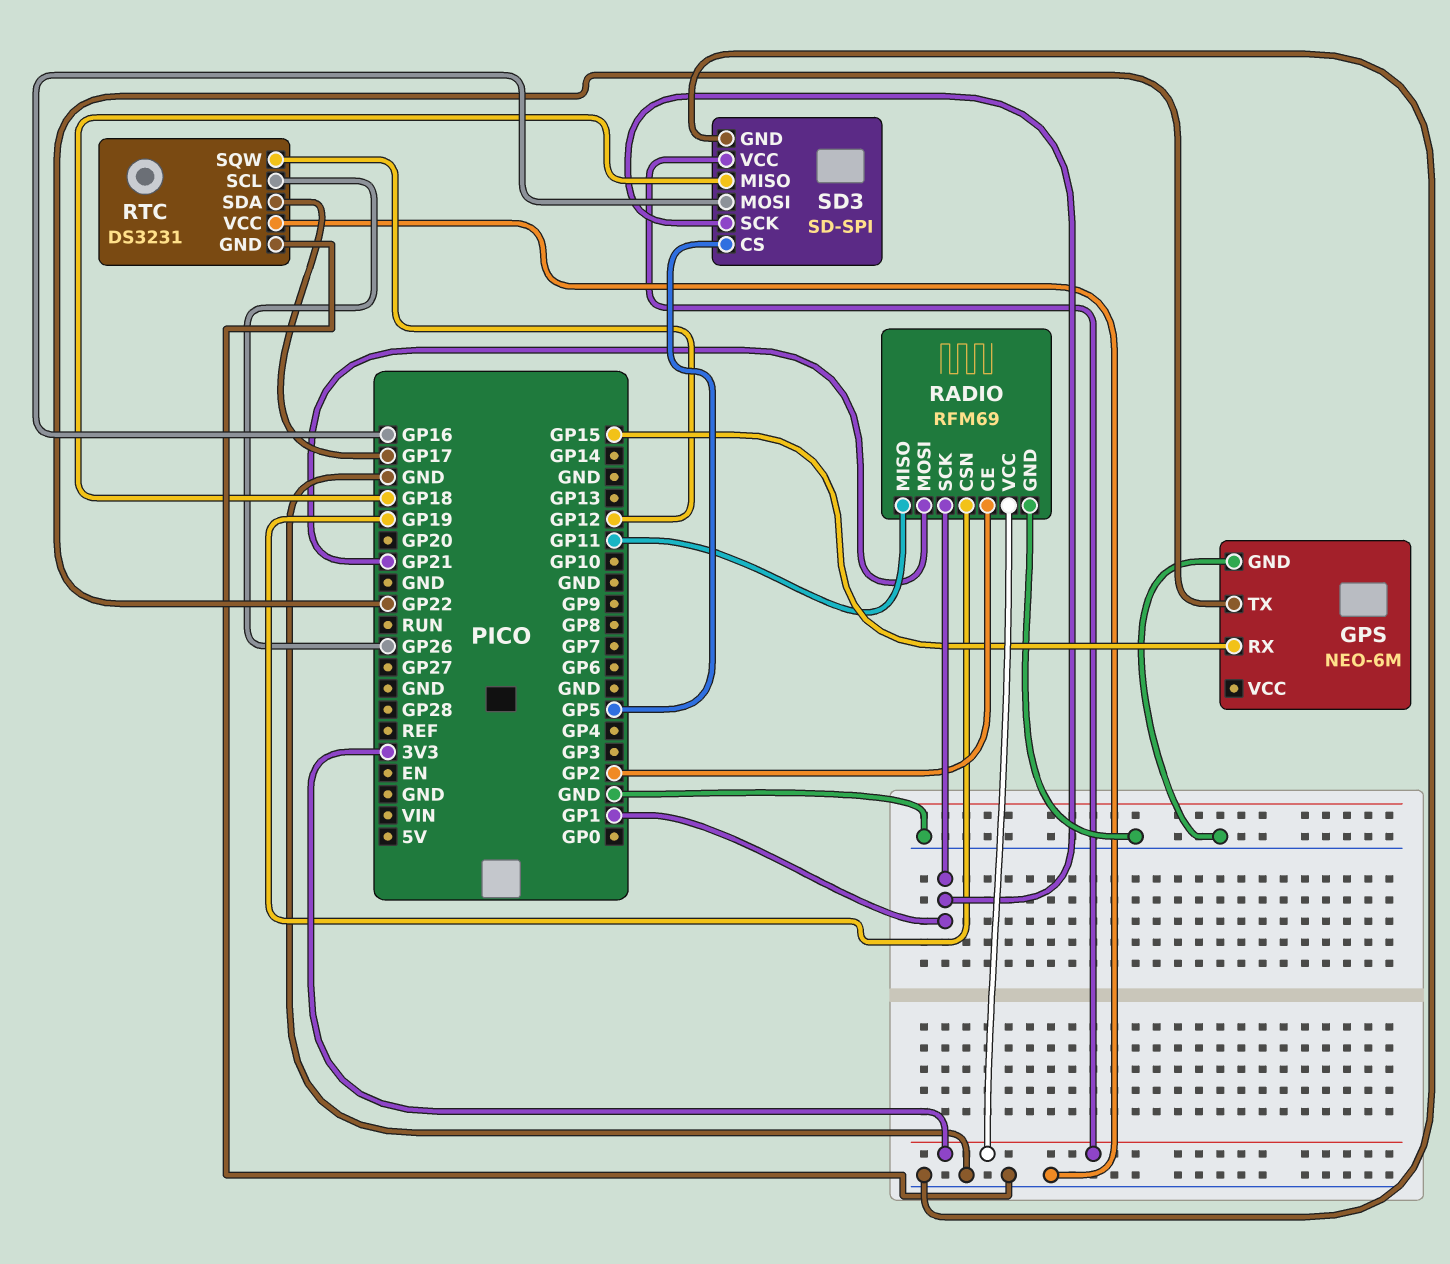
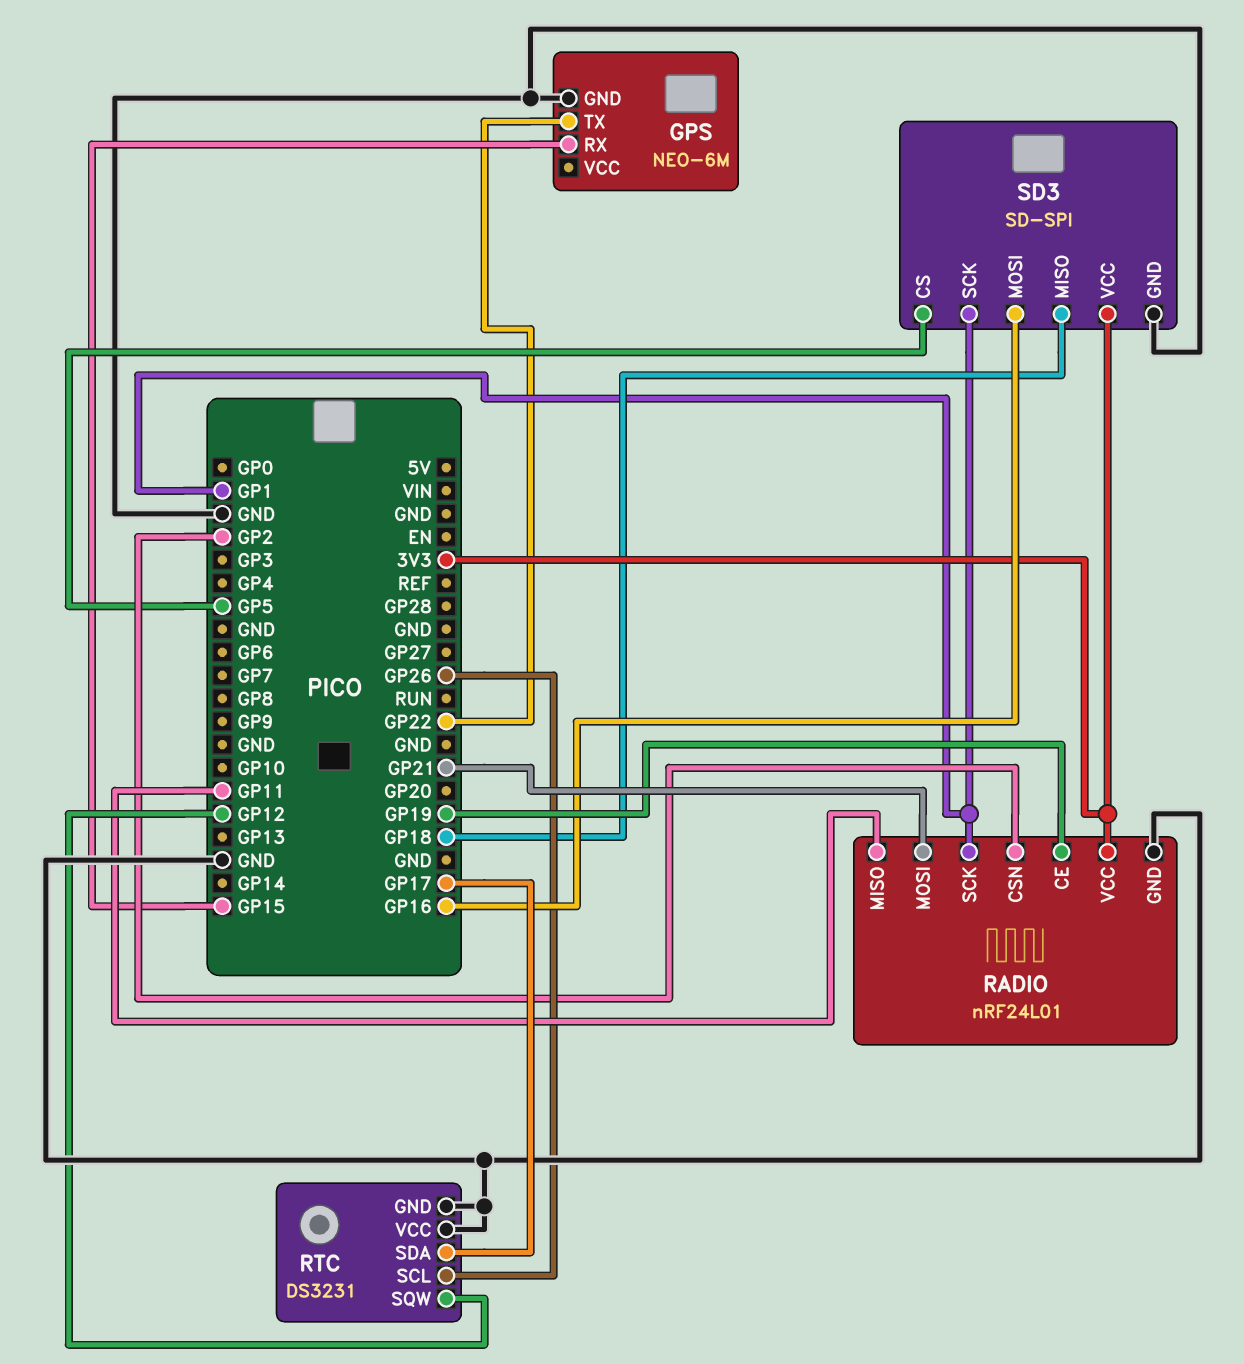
RADIO: RFM69 -> nRF24L01
RADIO pin CE: GP2 -> GP19
RADIO pin CSN: GP19 -> GP2

